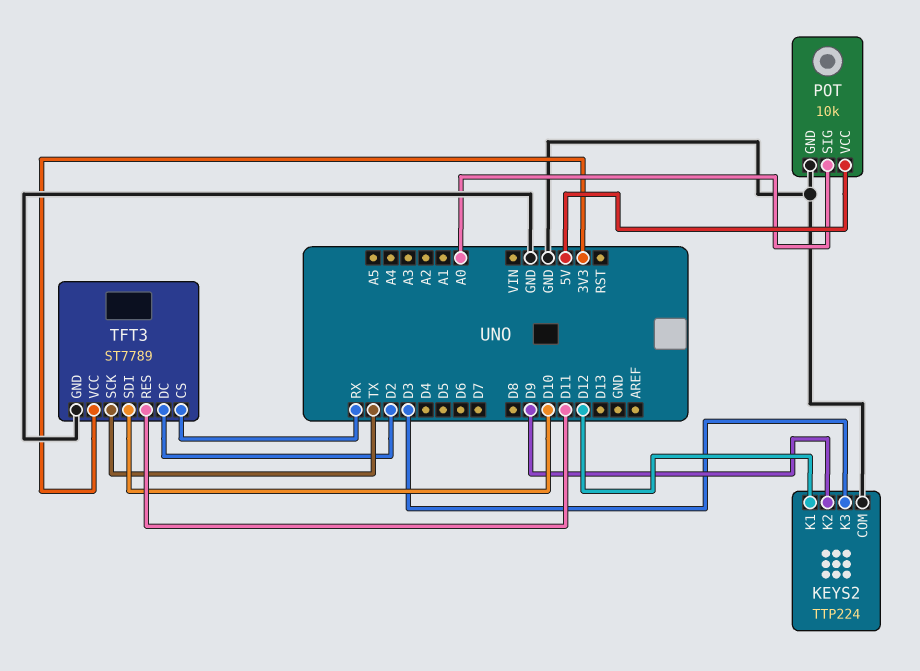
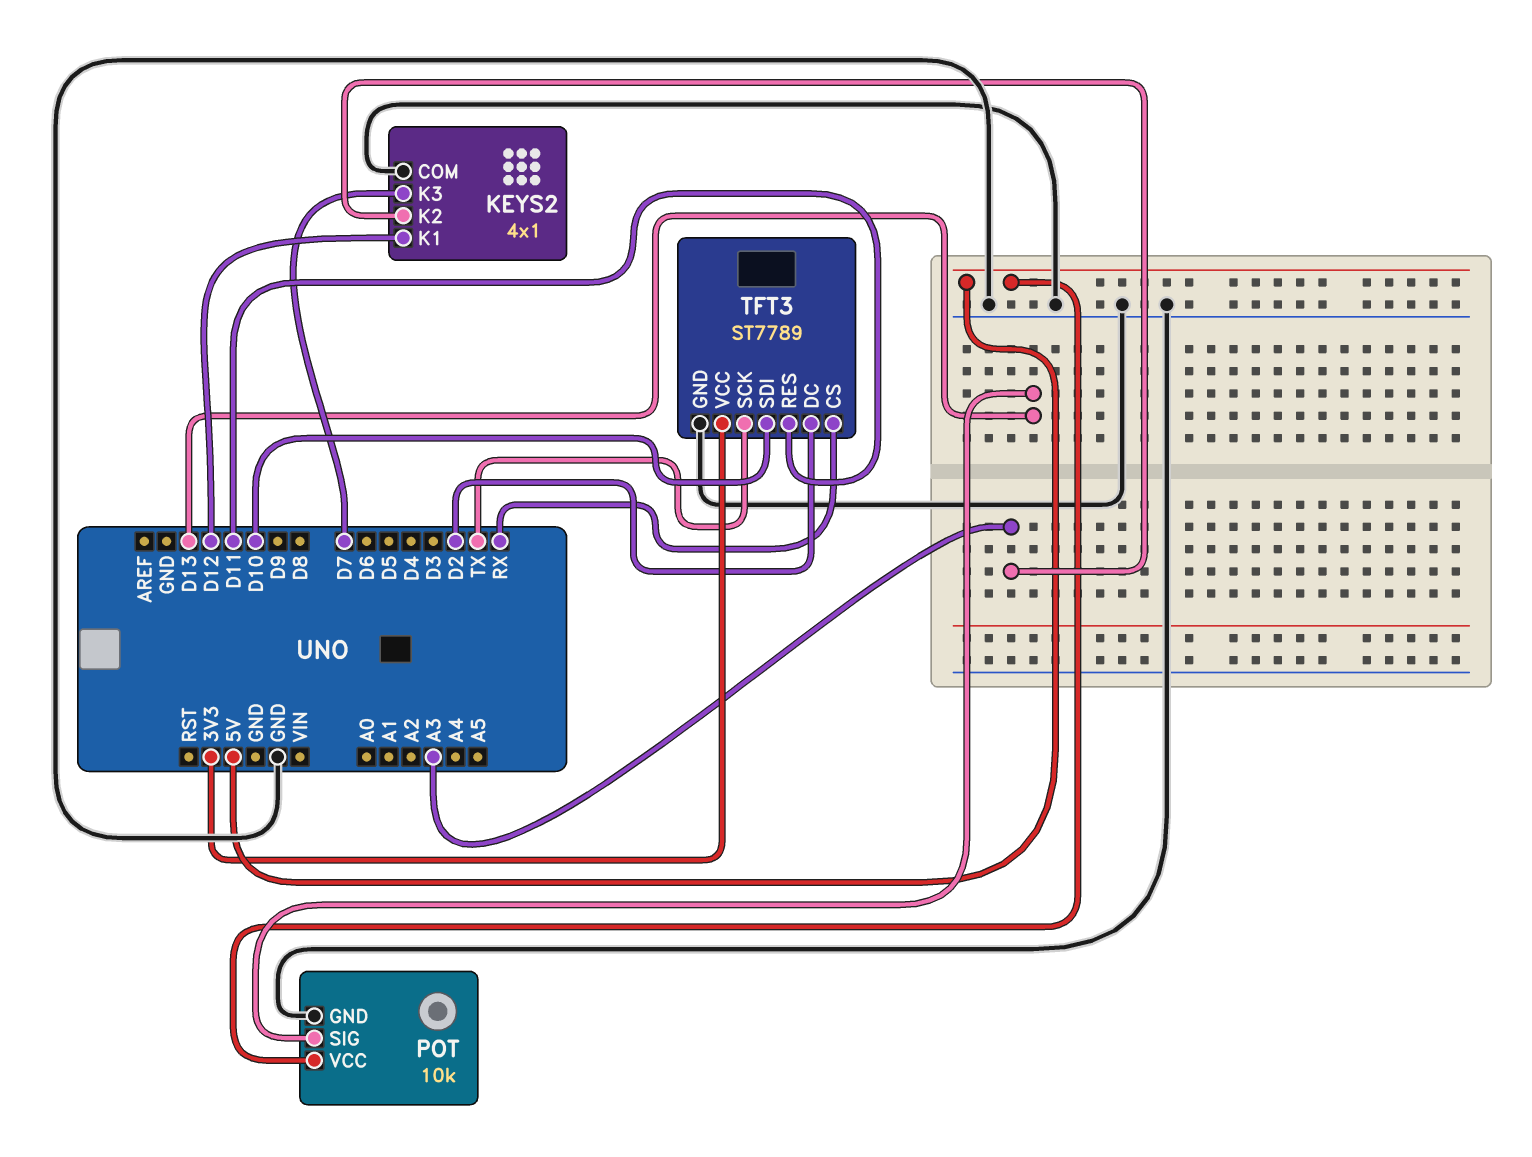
KEYS2: TTP224 -> 4x1
KEYS2 pin K2: D9 -> A3
KEYS2 pin K3: D3 -> D7
POT pin SIG: A0 -> D13

